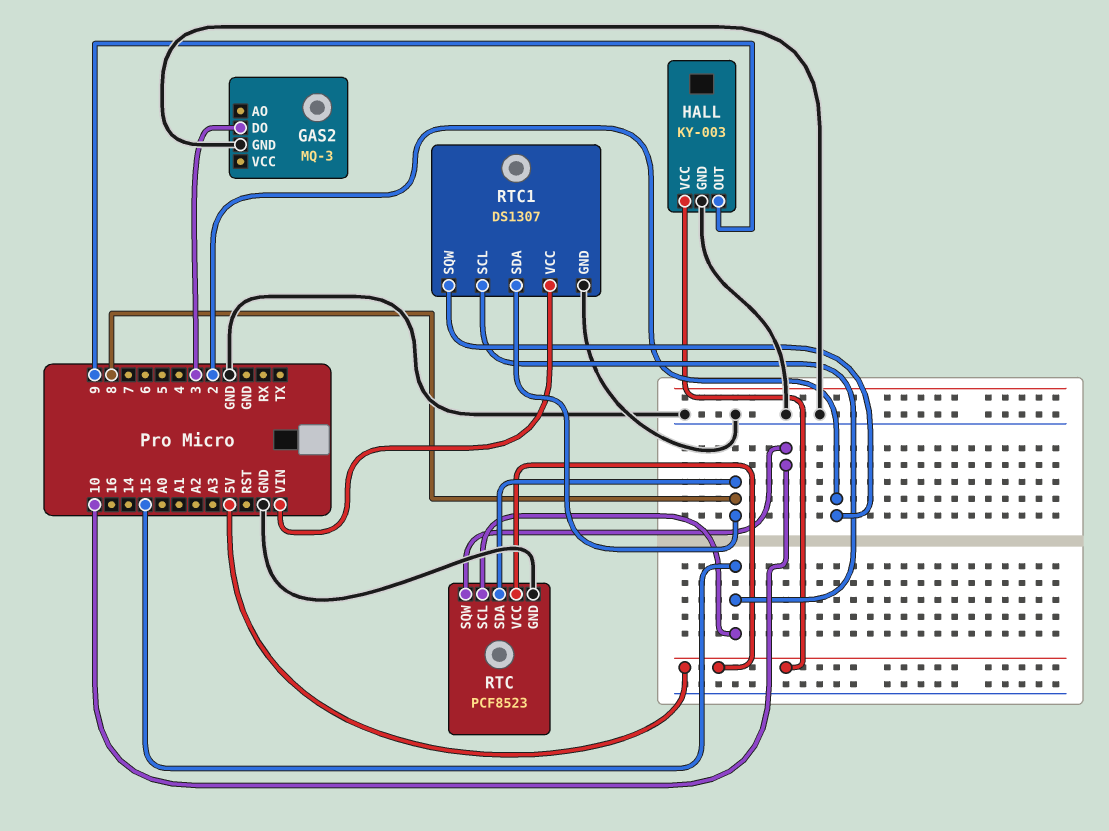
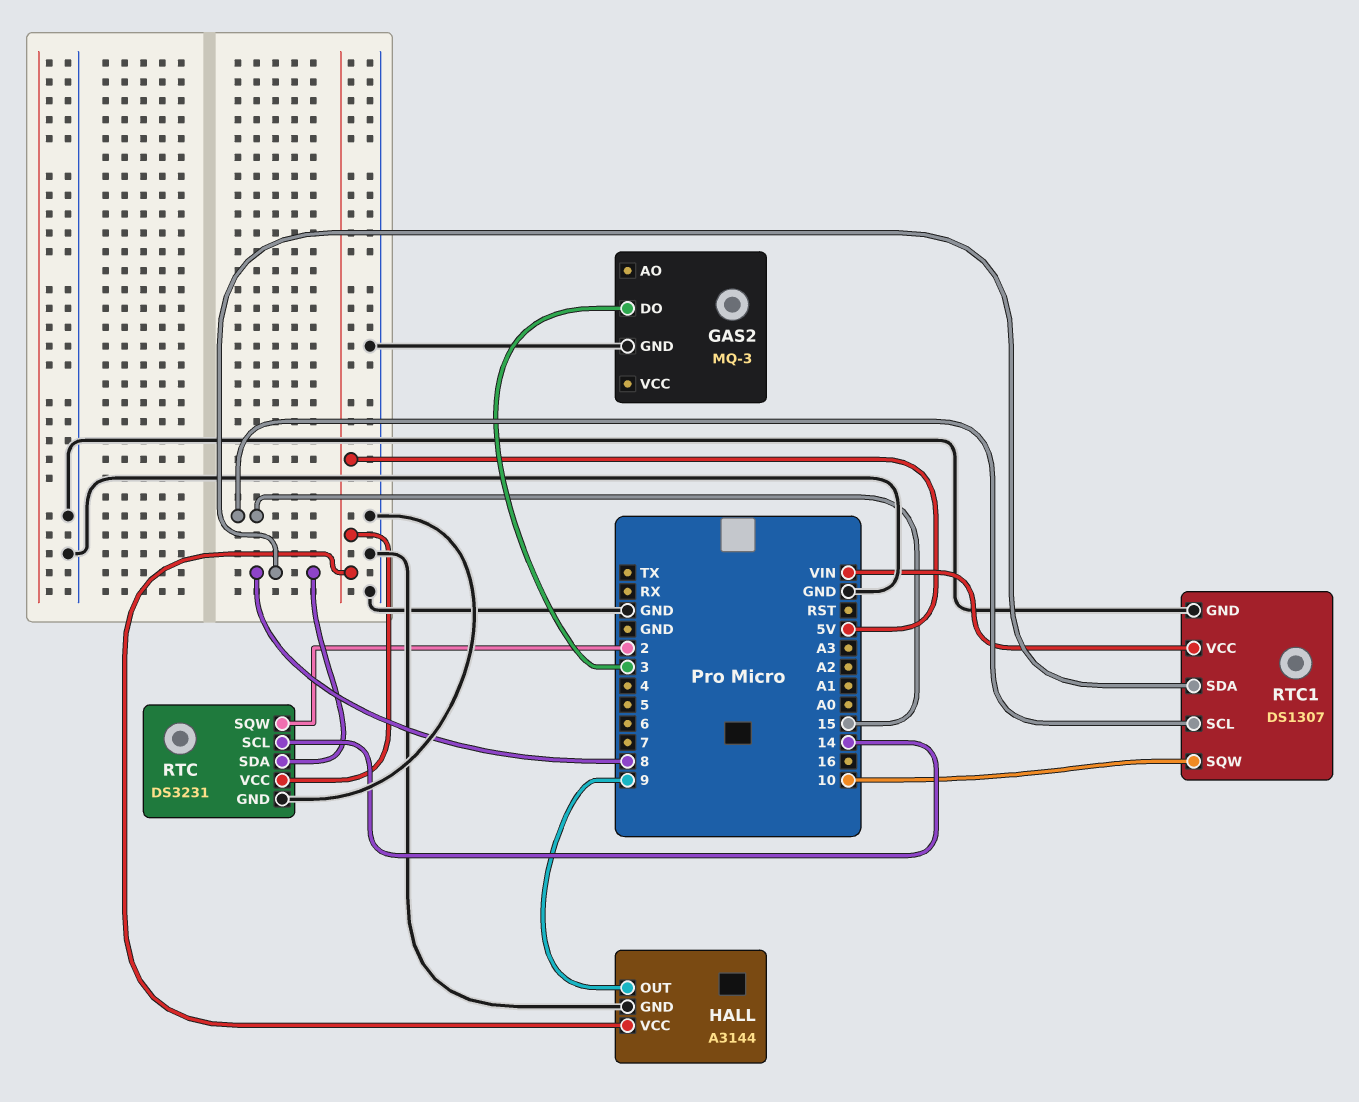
HALL: KY-003 -> A3144
RTC: PCF8523 -> DS3231
RTC pin SCL: 15 -> 14
RTC pin SQW: 10 -> 2
RTC1 pin SQW: 2 -> 10

